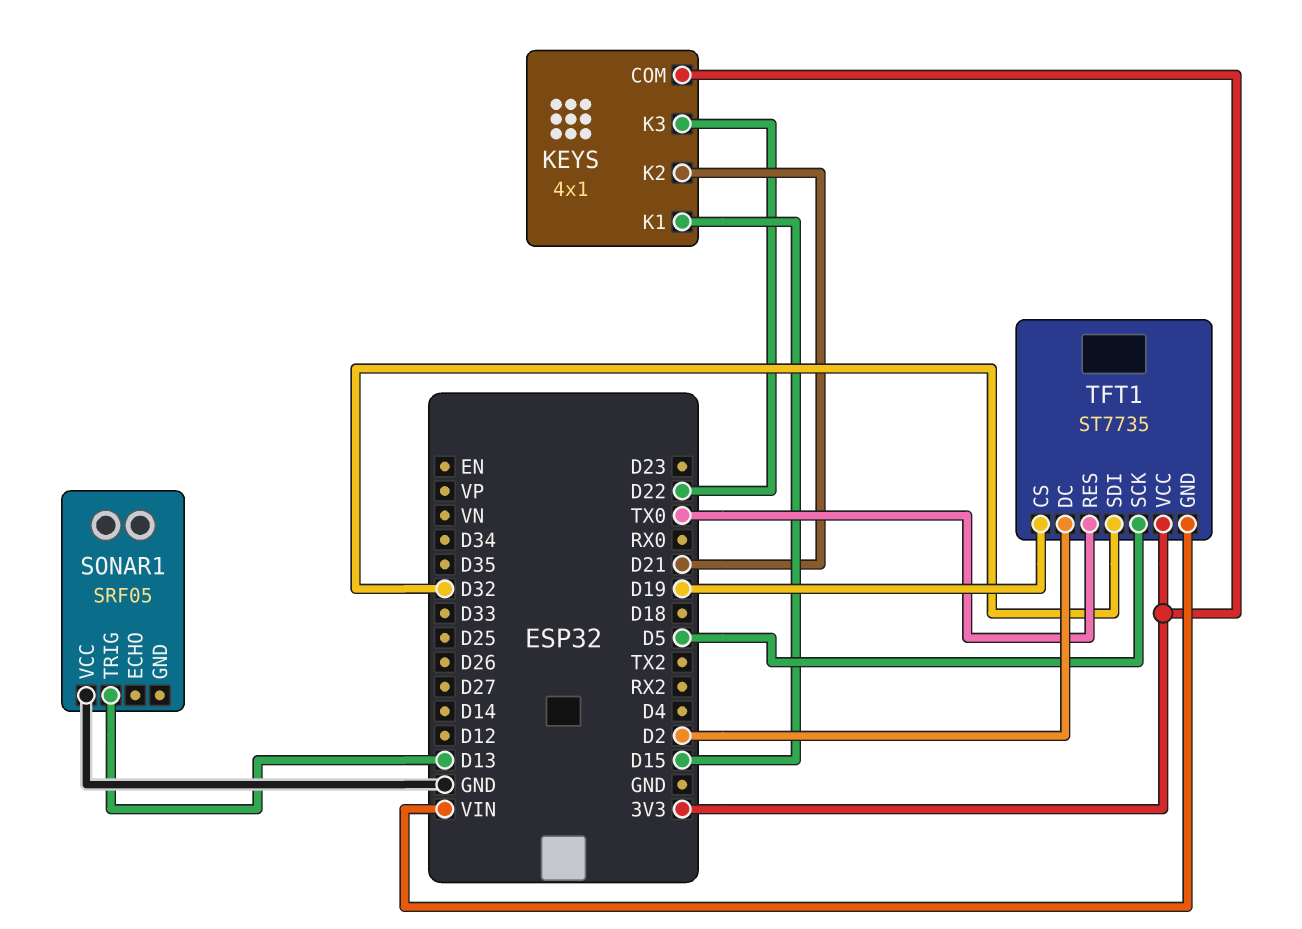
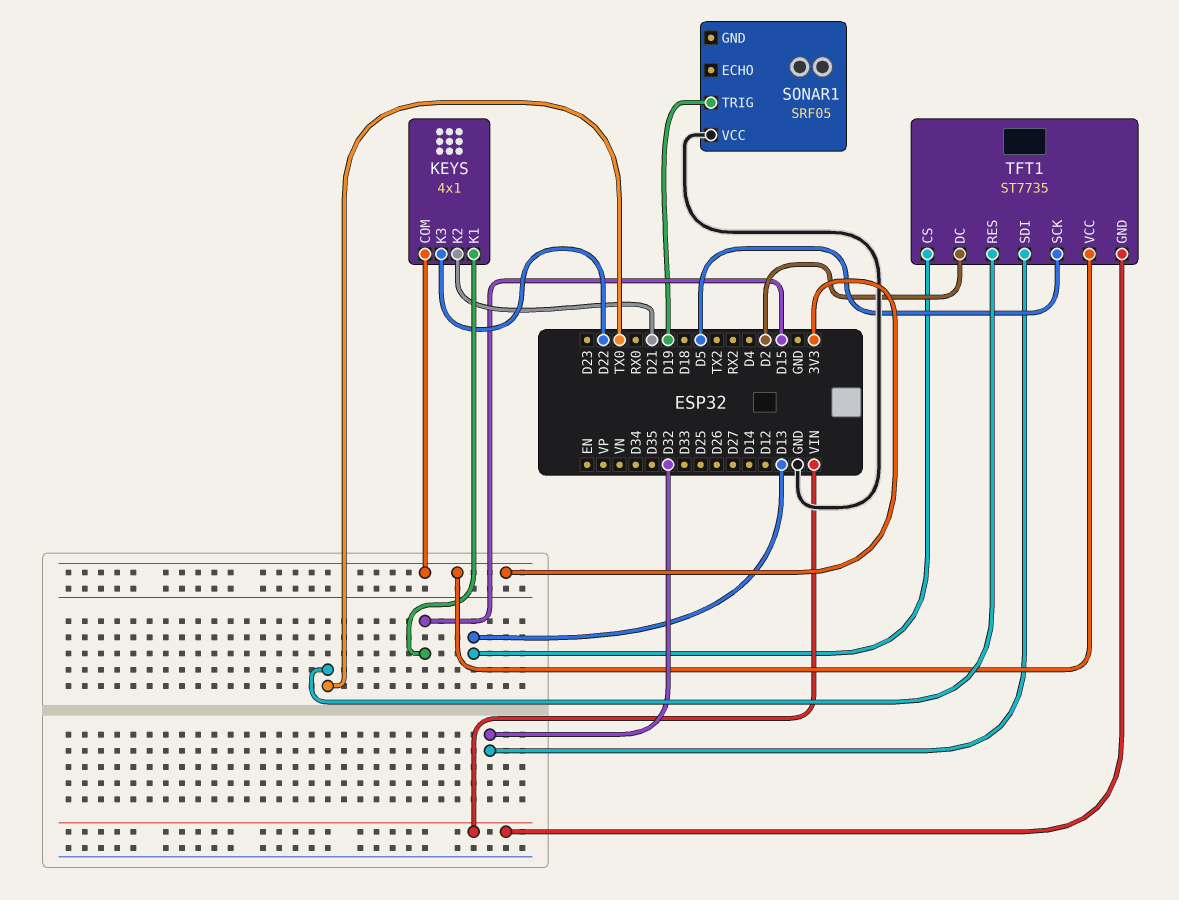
SONAR1 pin TRIG: D13 -> D19
TFT1 pin CS: D19 -> D13

